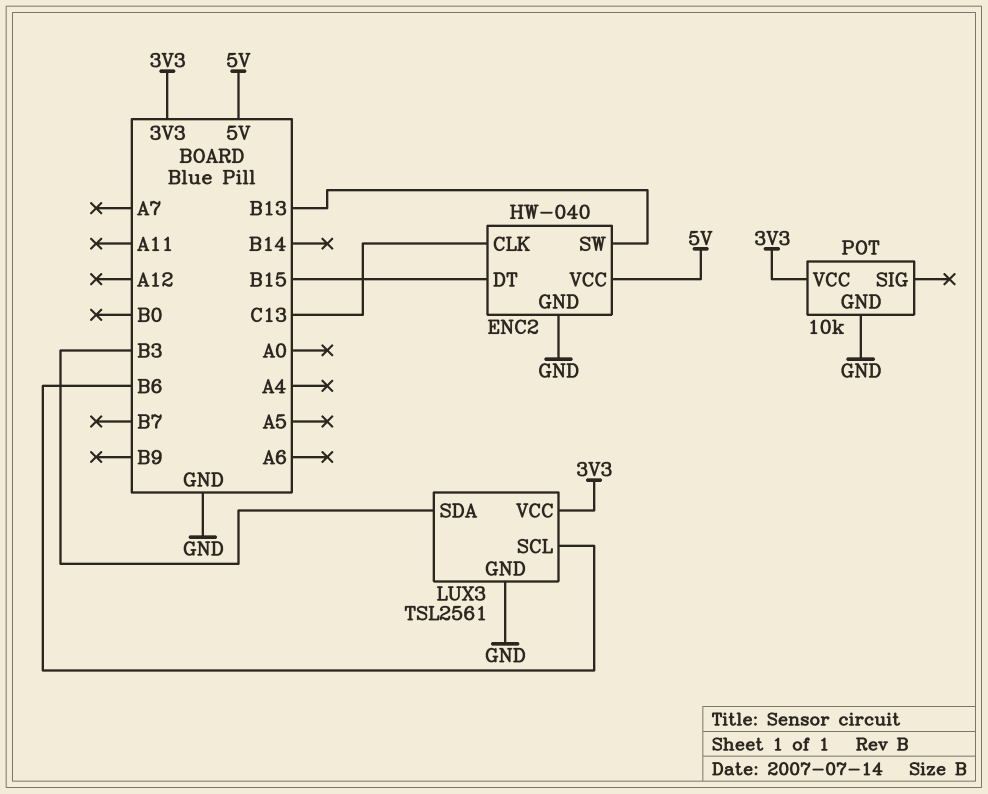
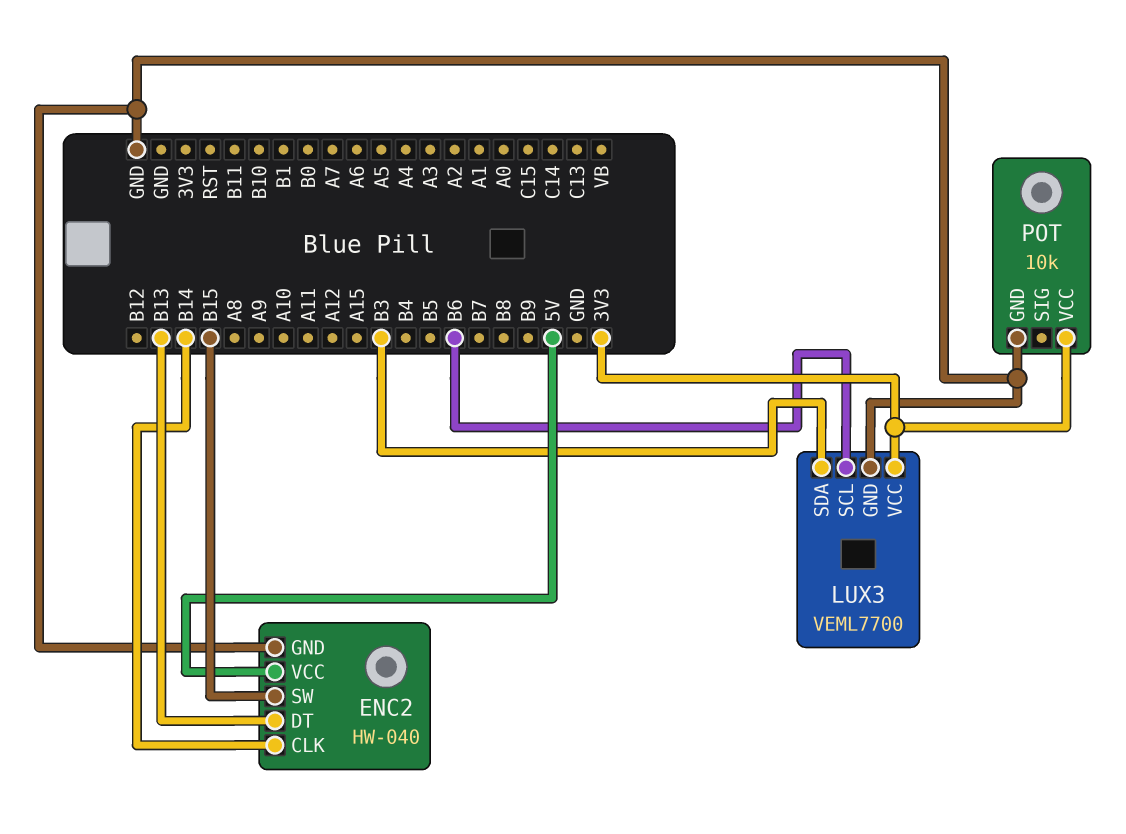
ENC2 pin CLK: C13 -> B14
ENC2 pin DT: B15 -> B13
ENC2 pin SW: B13 -> B15
LUX3: TSL2561 -> VEML7700

